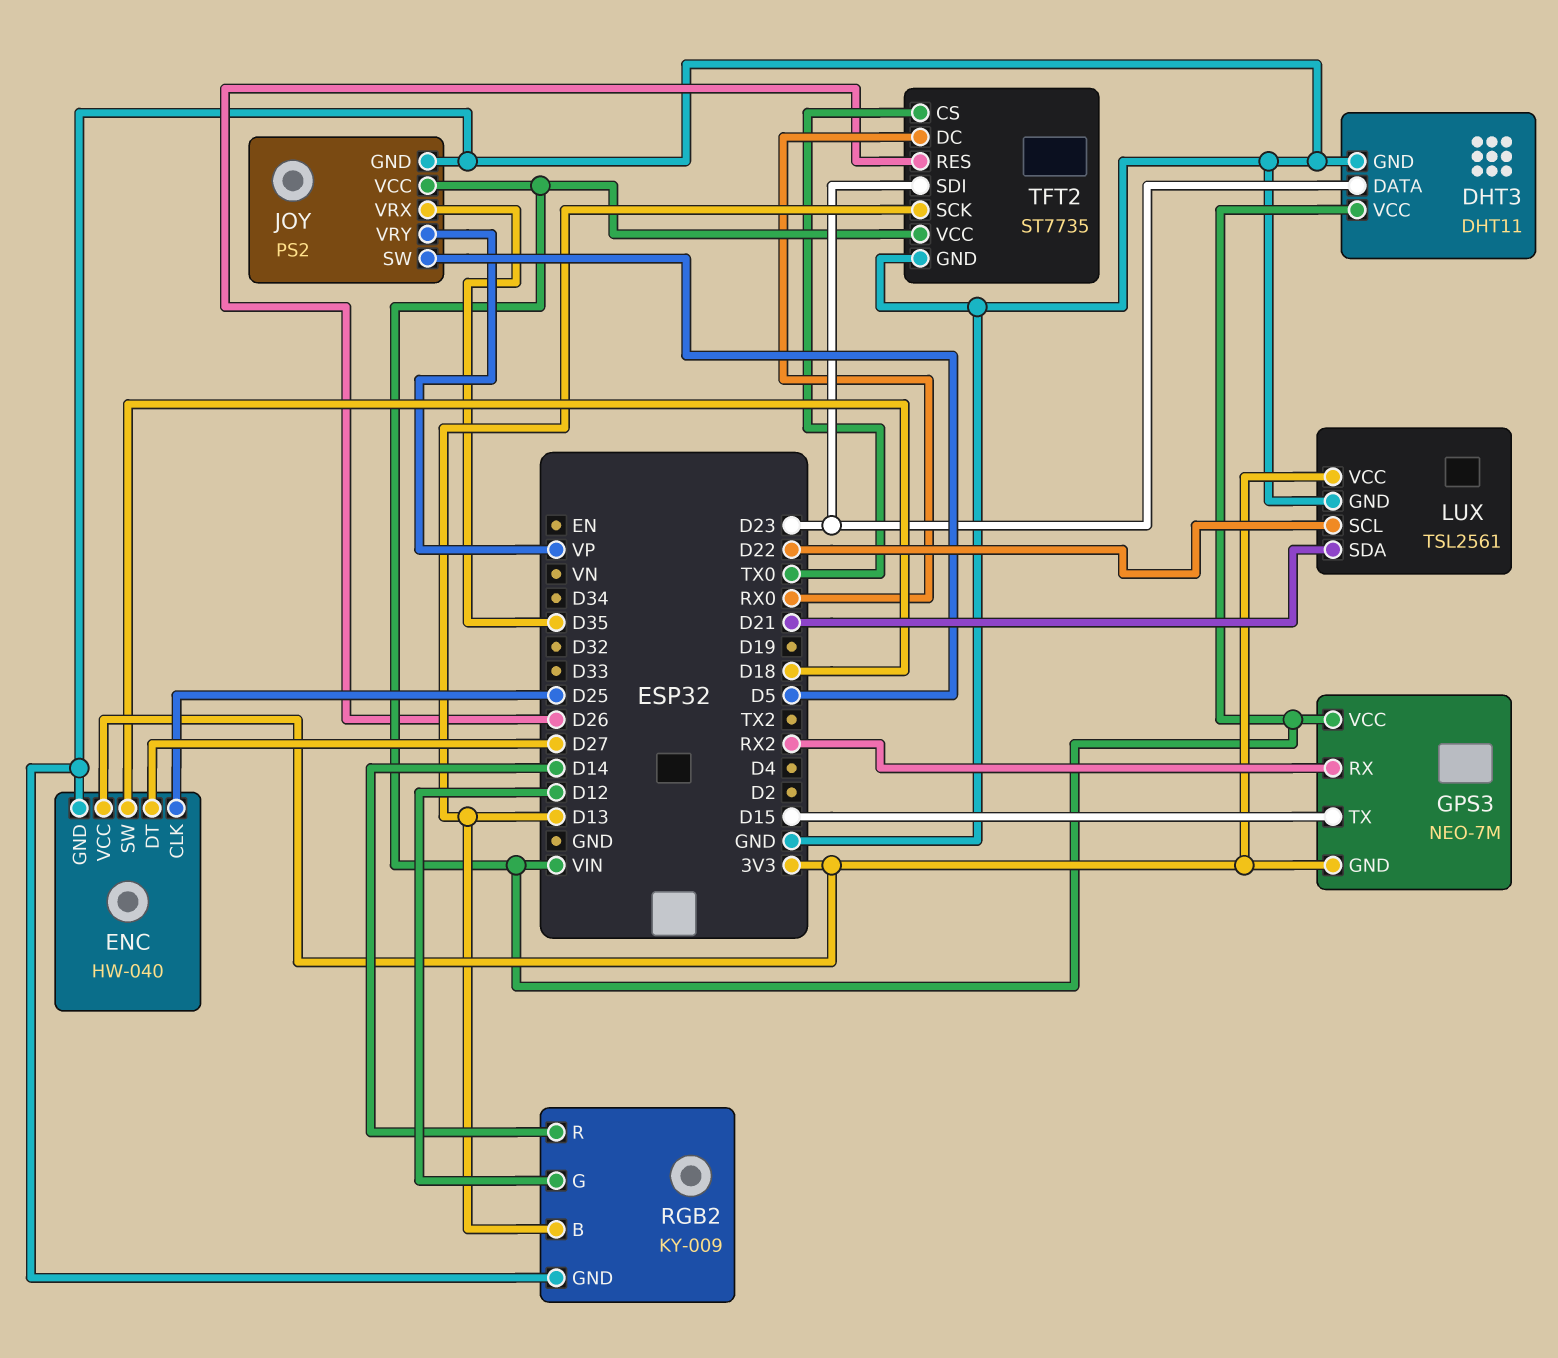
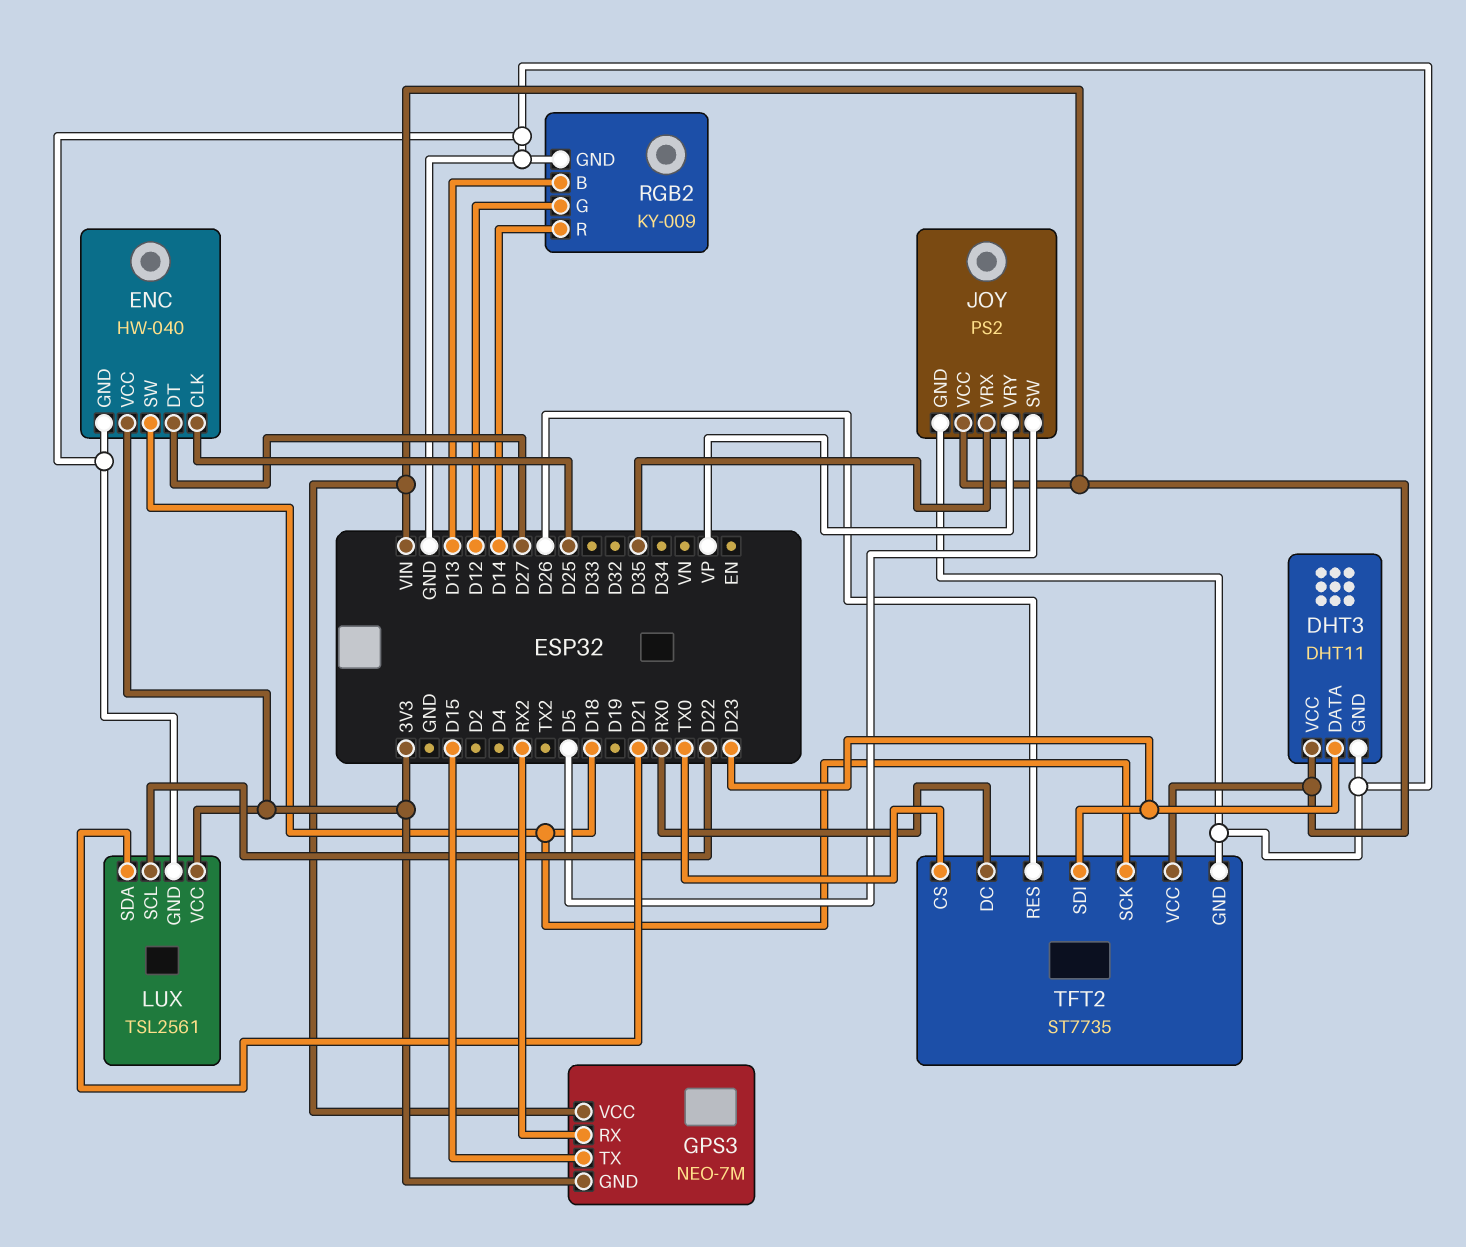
TFT2 pin SCK: D13 -> D18

